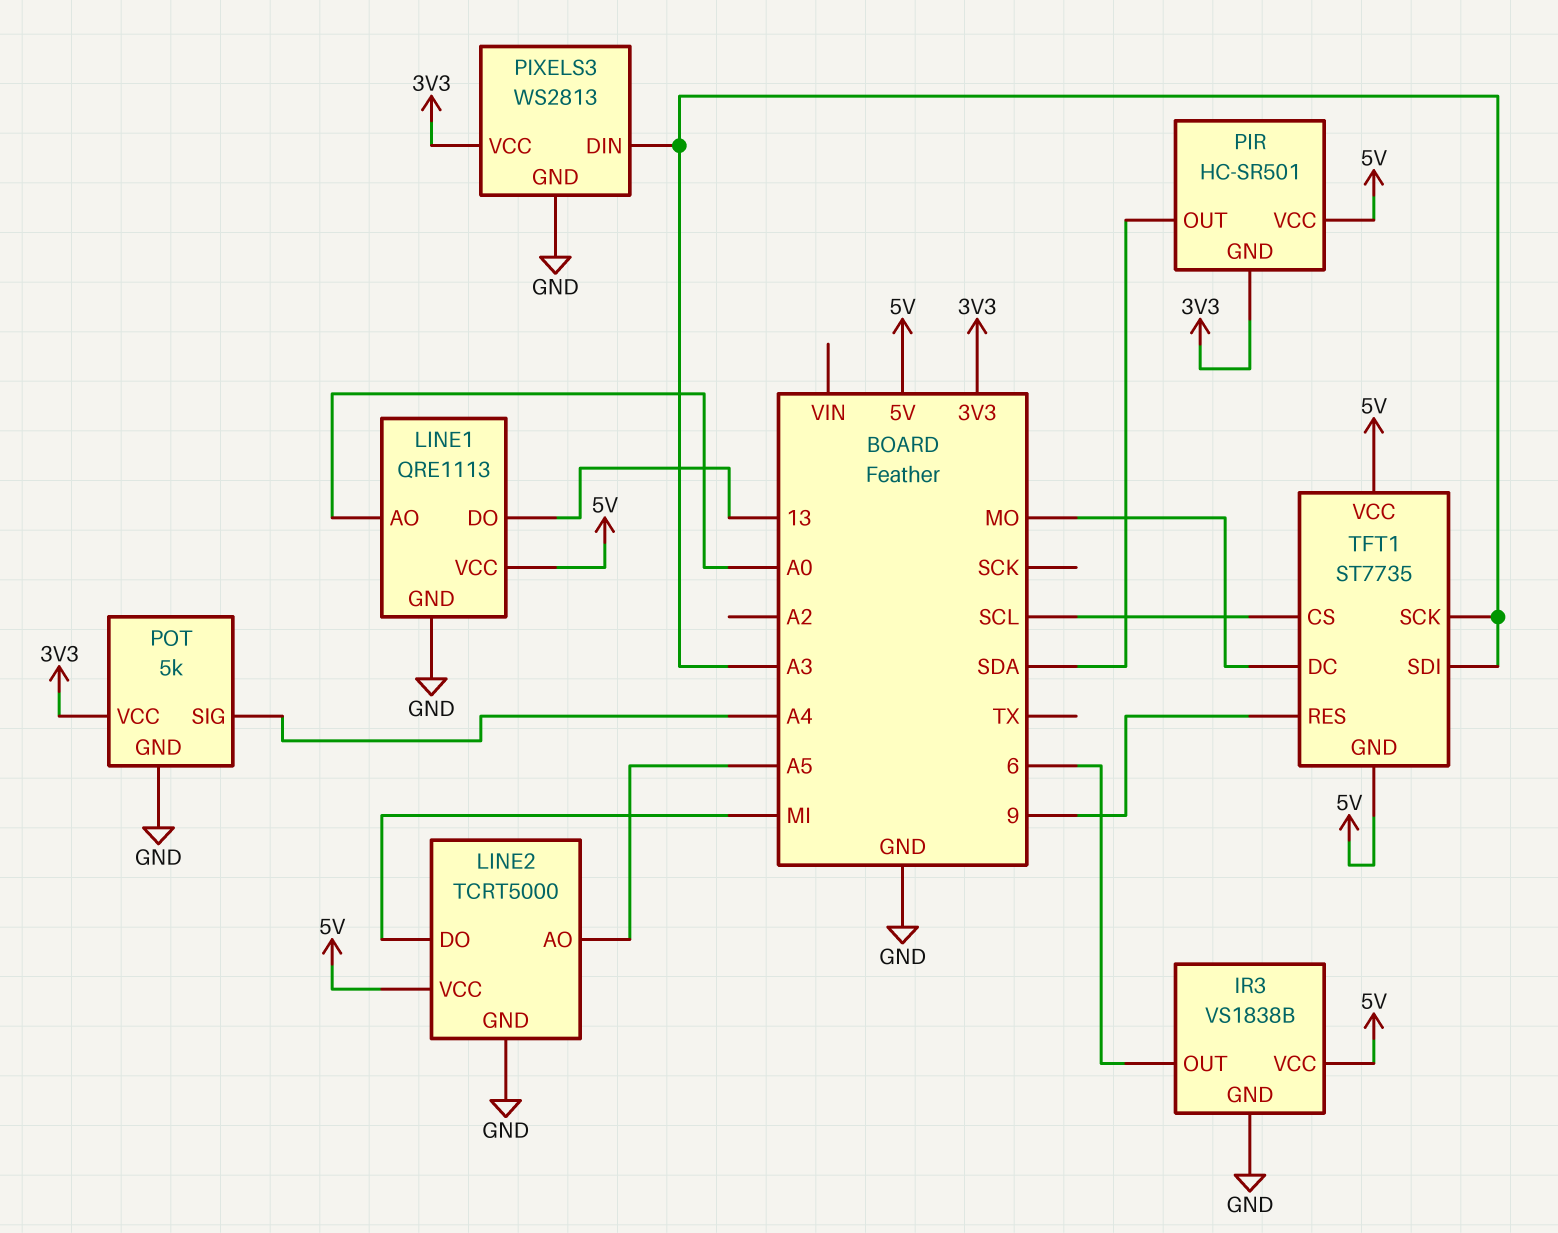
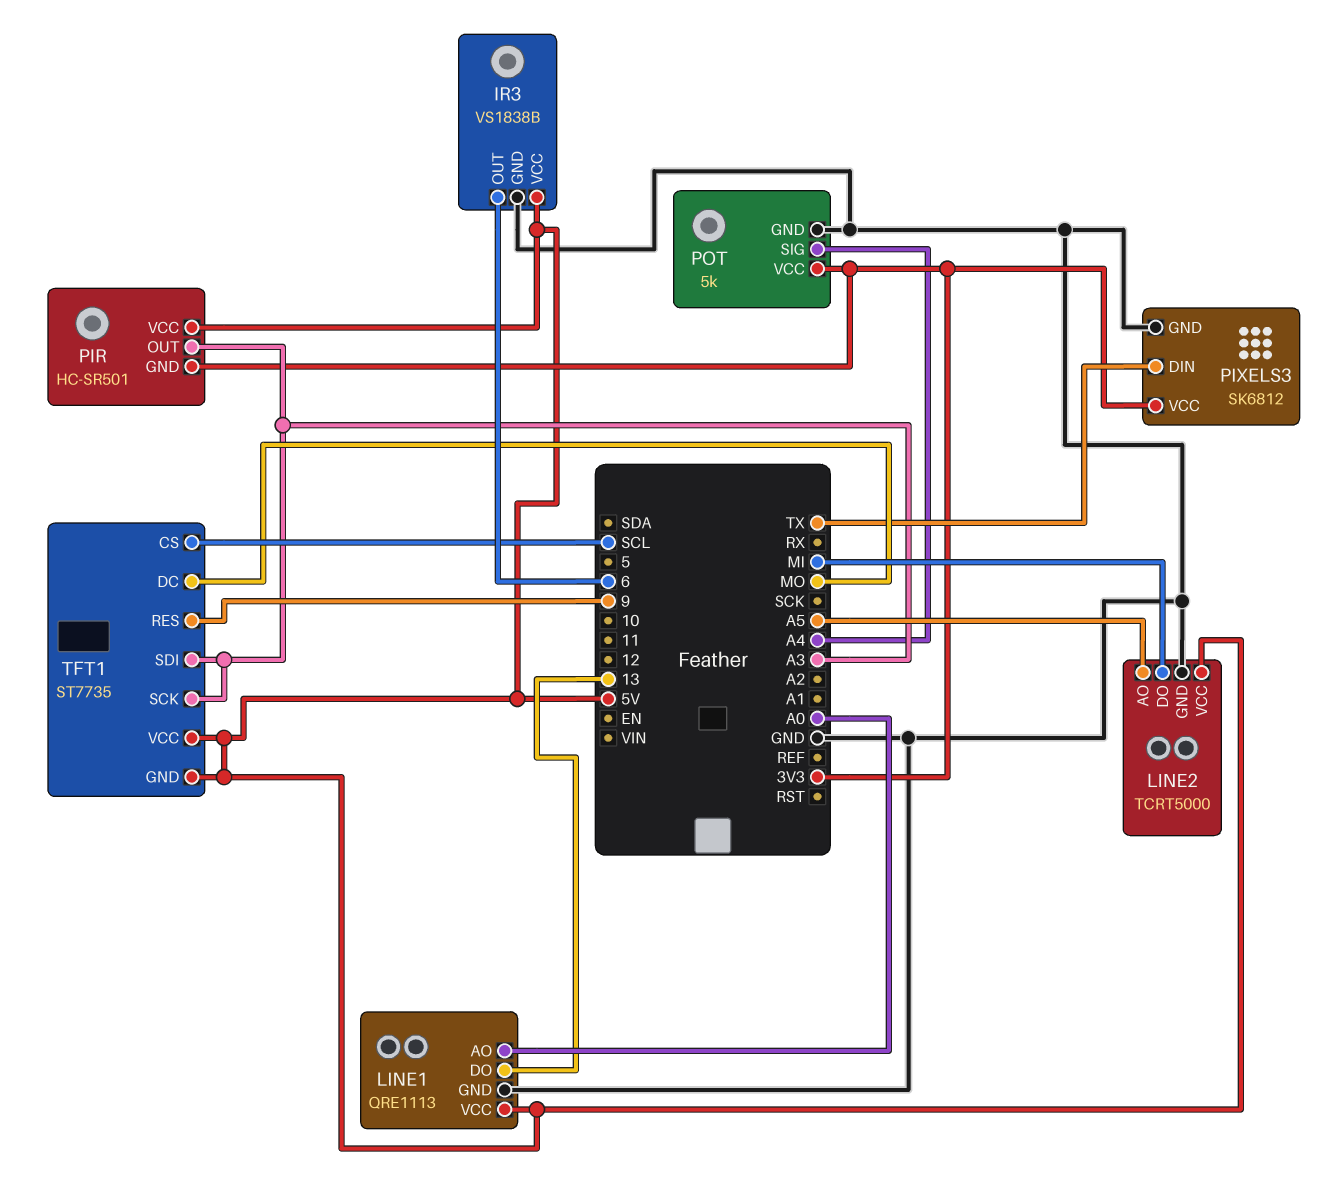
PIR pin OUT: SDA -> A3
PIXELS3: WS2813 -> SK6812
PIXELS3 pin DIN: A3 -> TX

